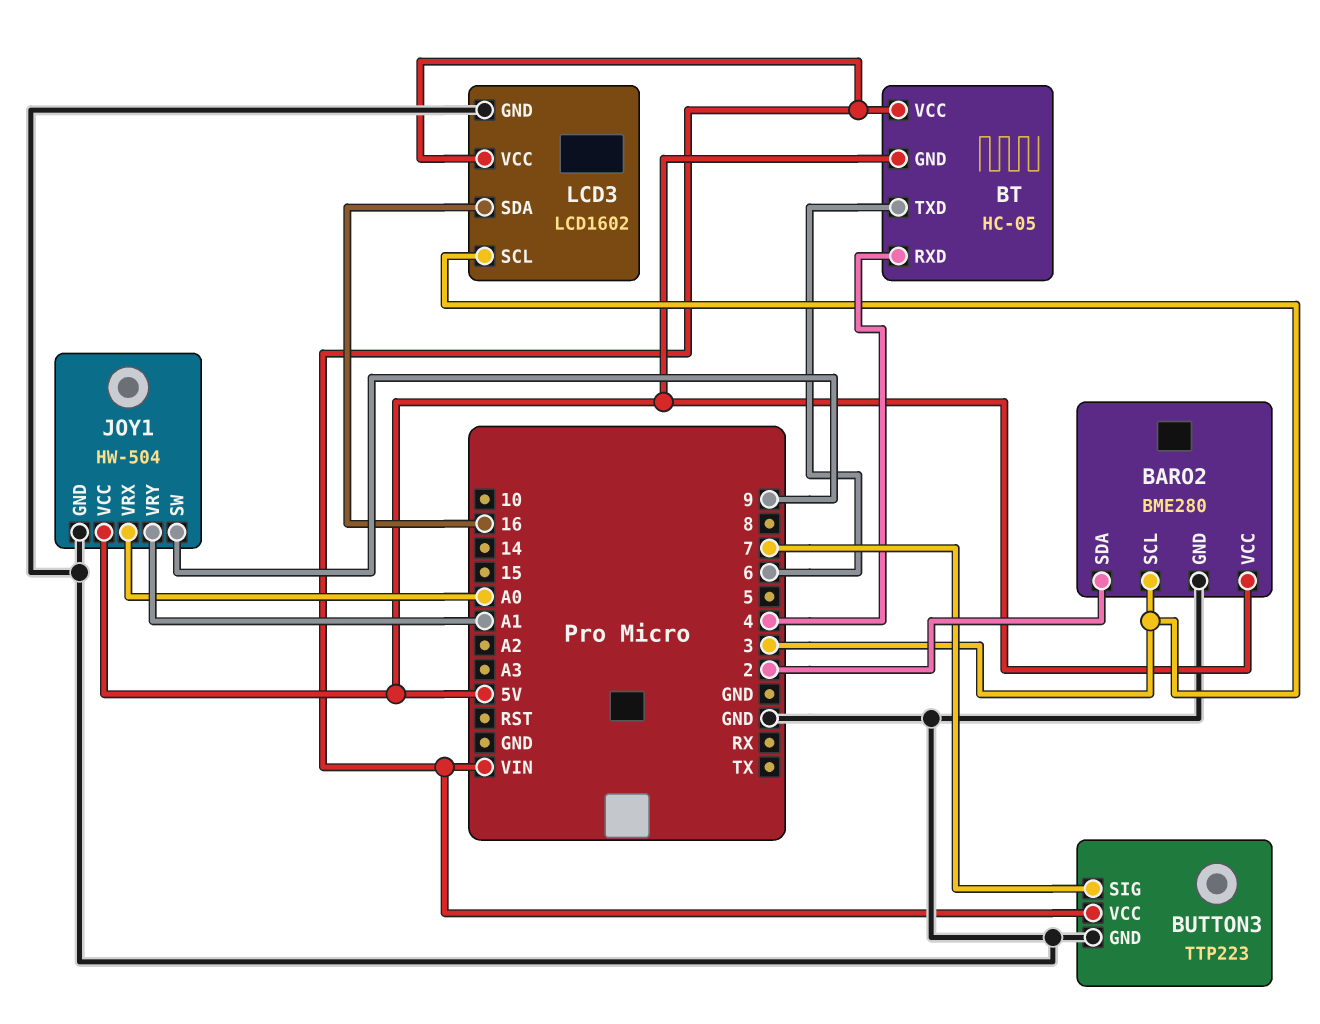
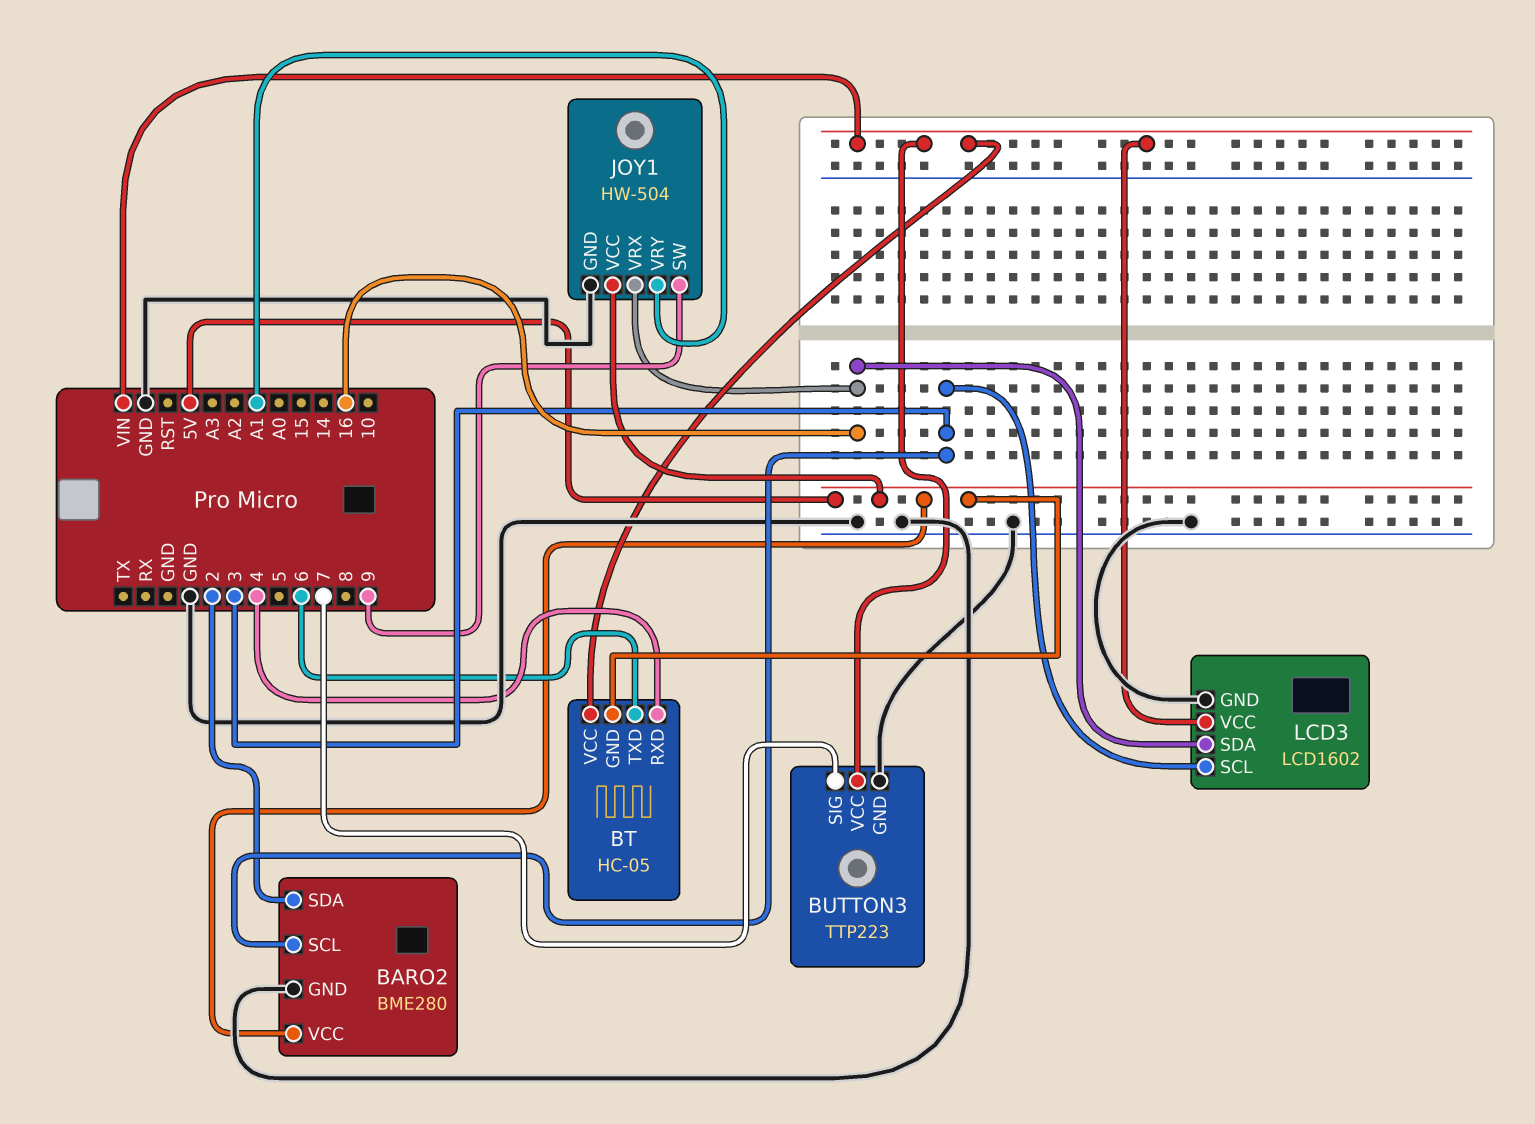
JOY1 pin VRX: A0 -> 16

